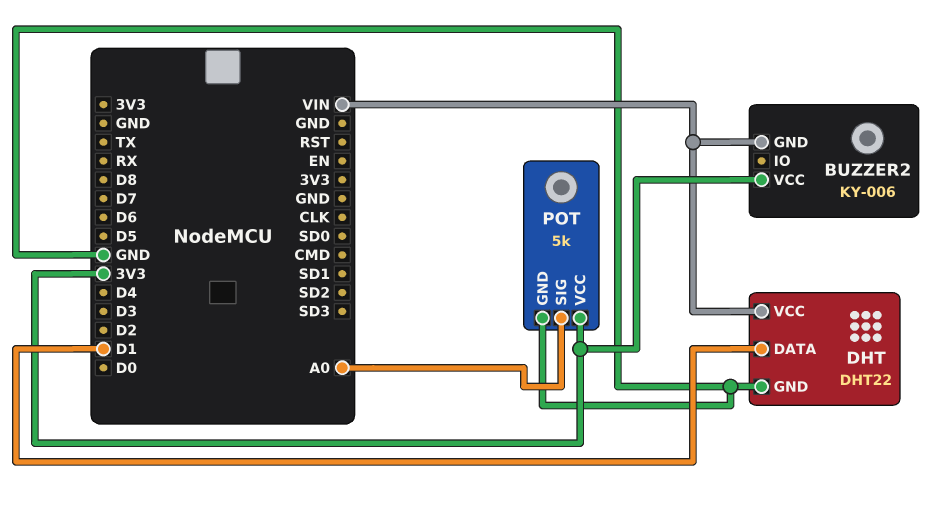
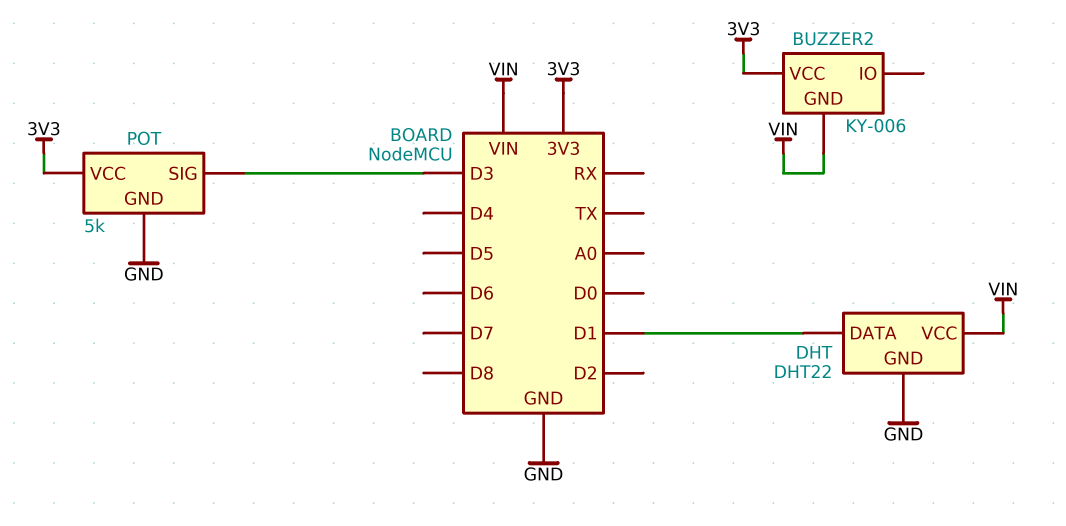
POT pin SIG: A0 -> D3

